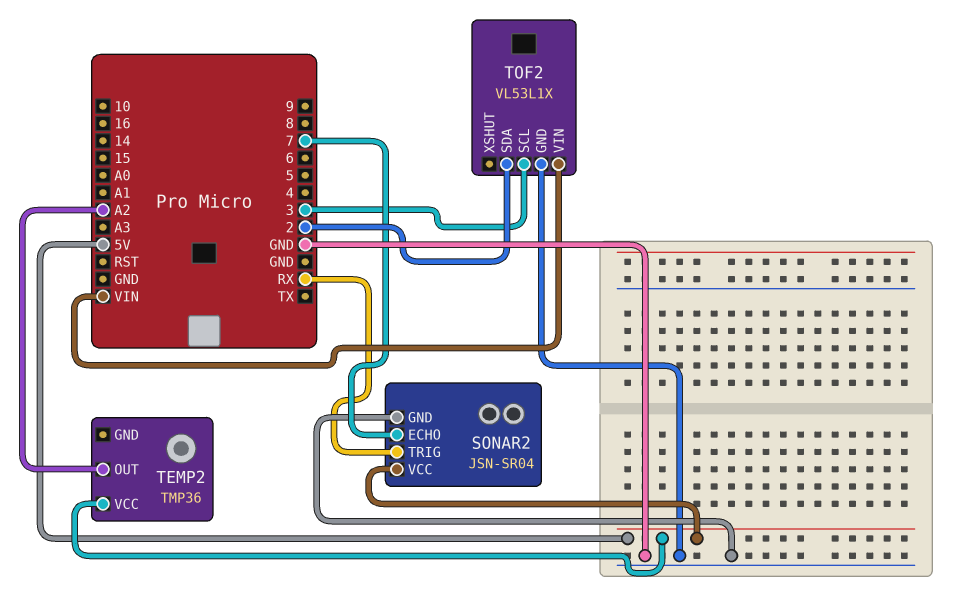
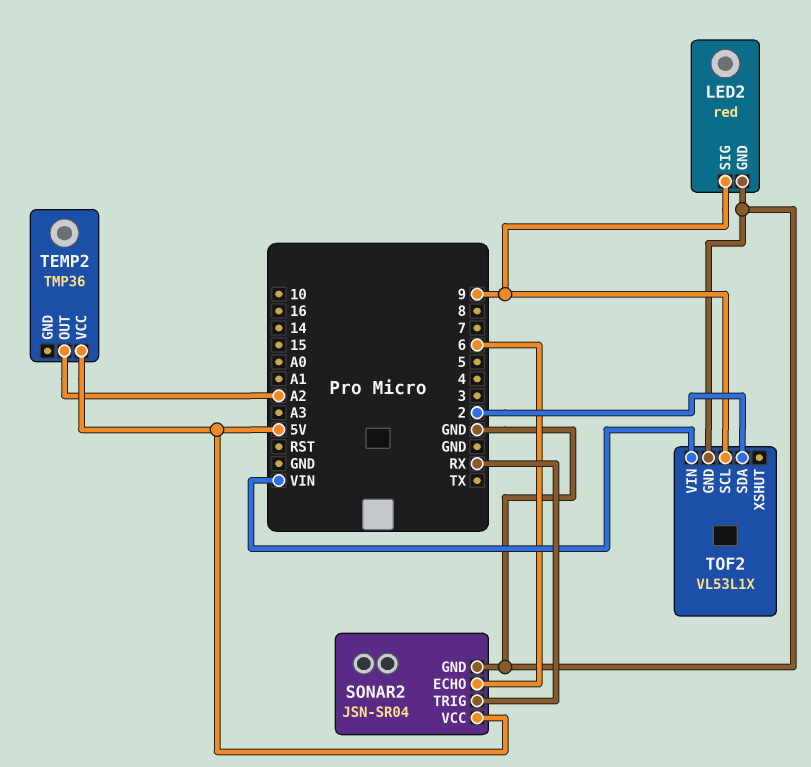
LED2: none -> red
LED2 pin GND: none -> GND
LED2 pin SIG: none -> 9
SONAR2 pin ECHO: 7 -> 6
TOF2 pin SCL: 3 -> 9

